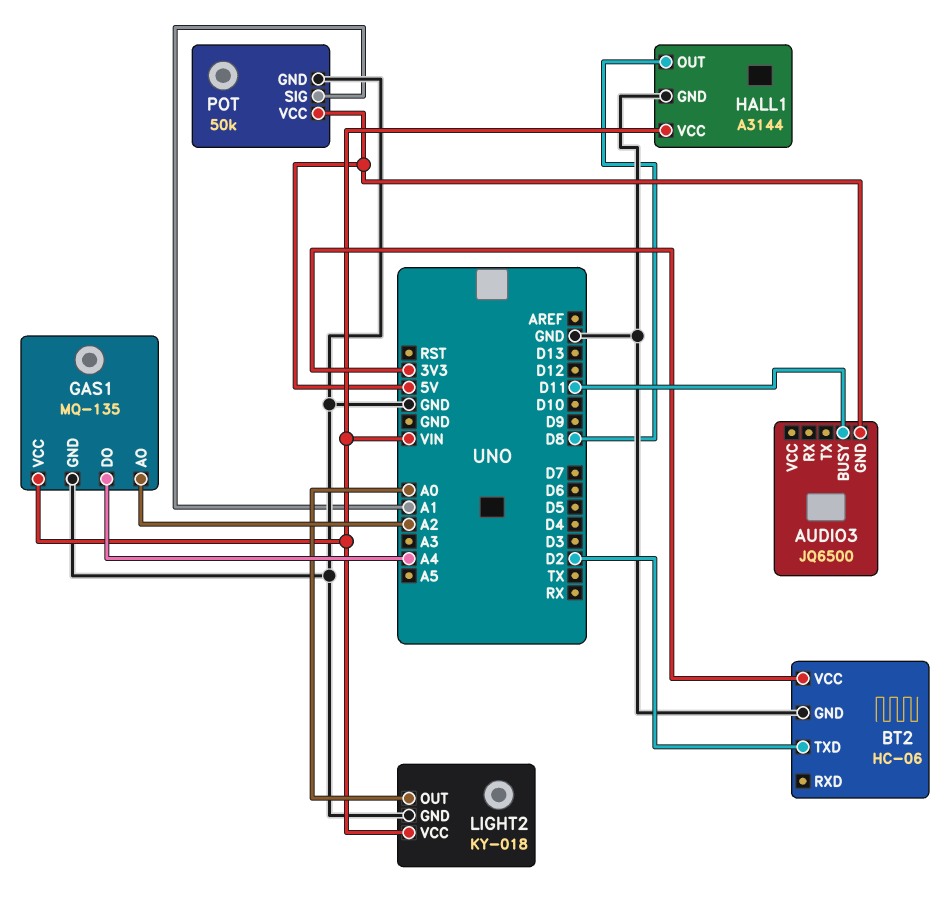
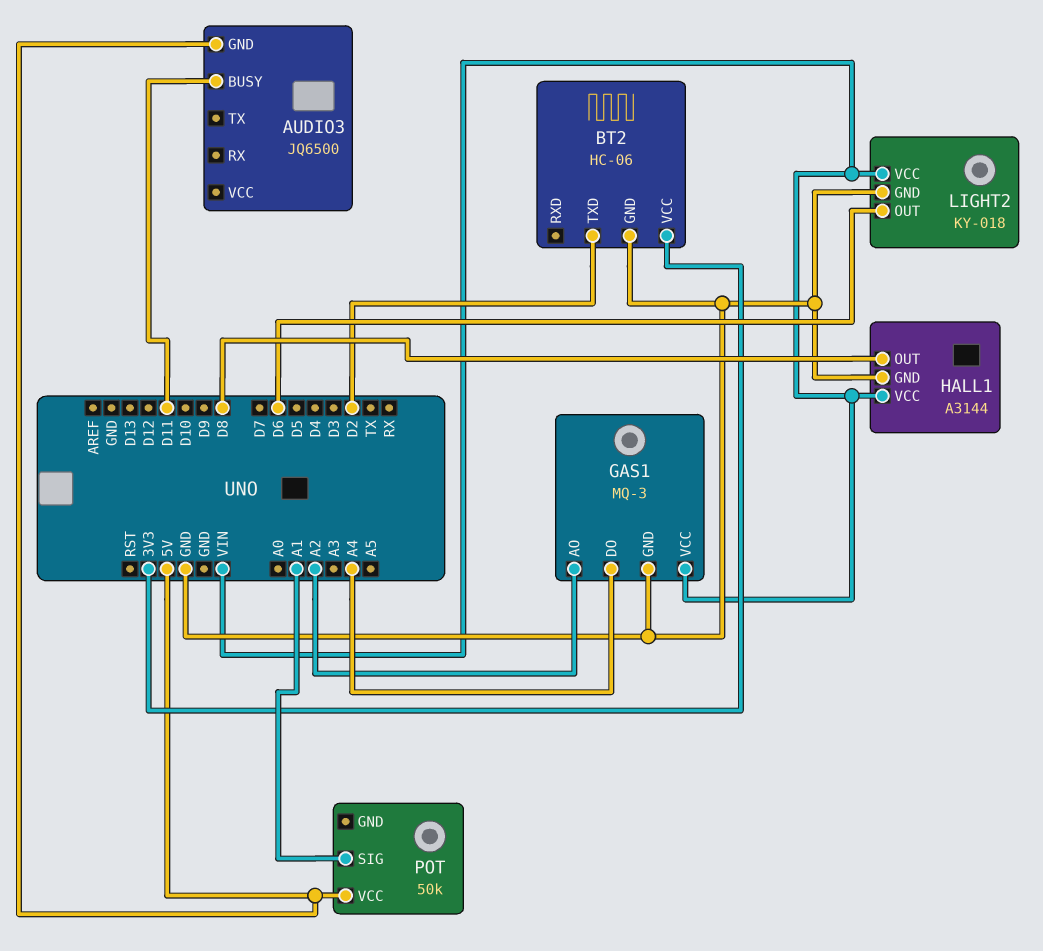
GAS1: MQ-135 -> MQ-3
LIGHT2 pin OUT: A0 -> D6
POT pin GND: GND -> none

